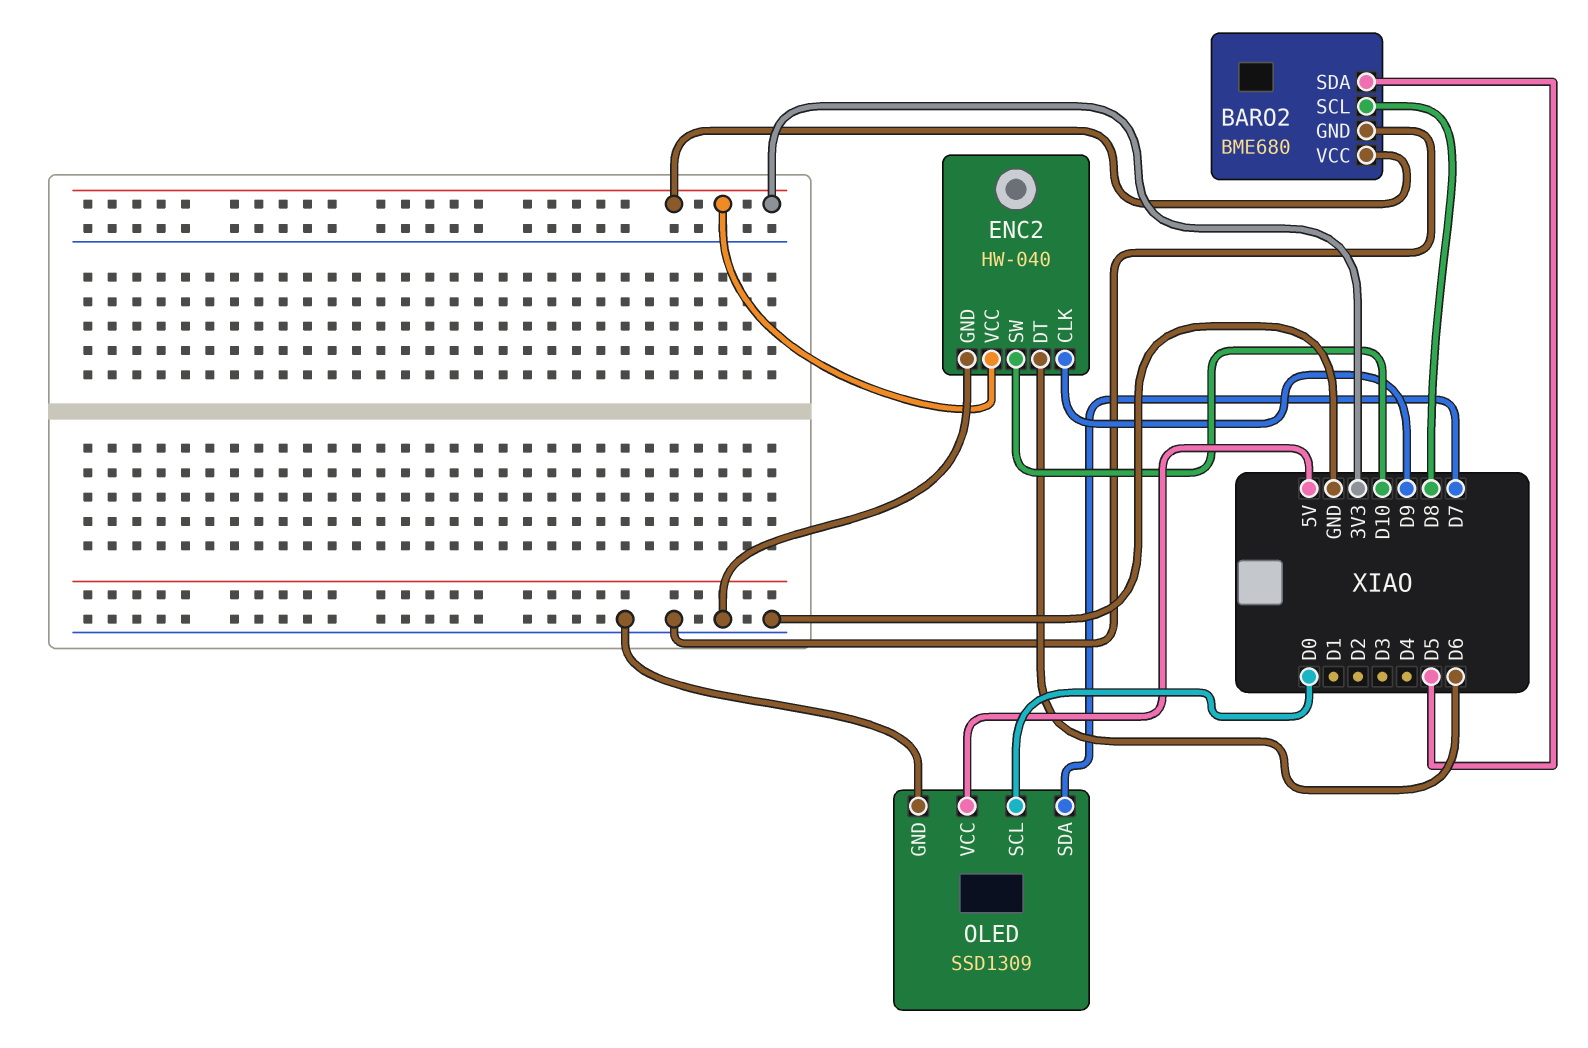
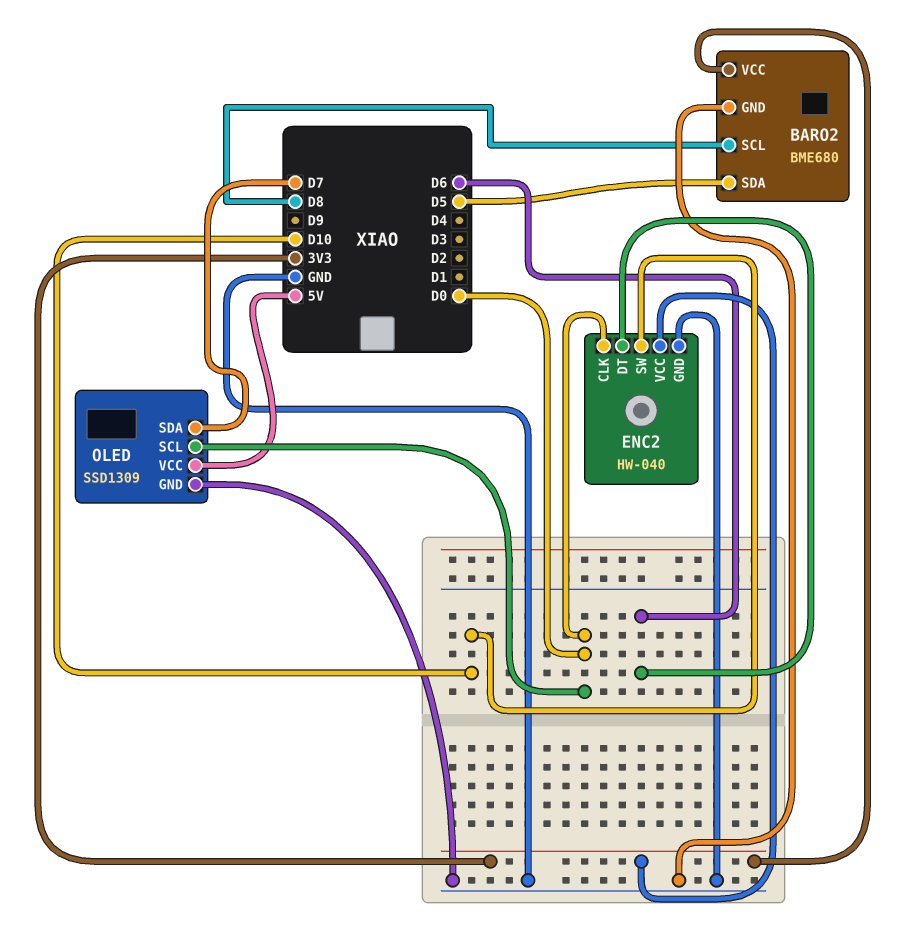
ENC2 pin CLK: D9 -> D0

